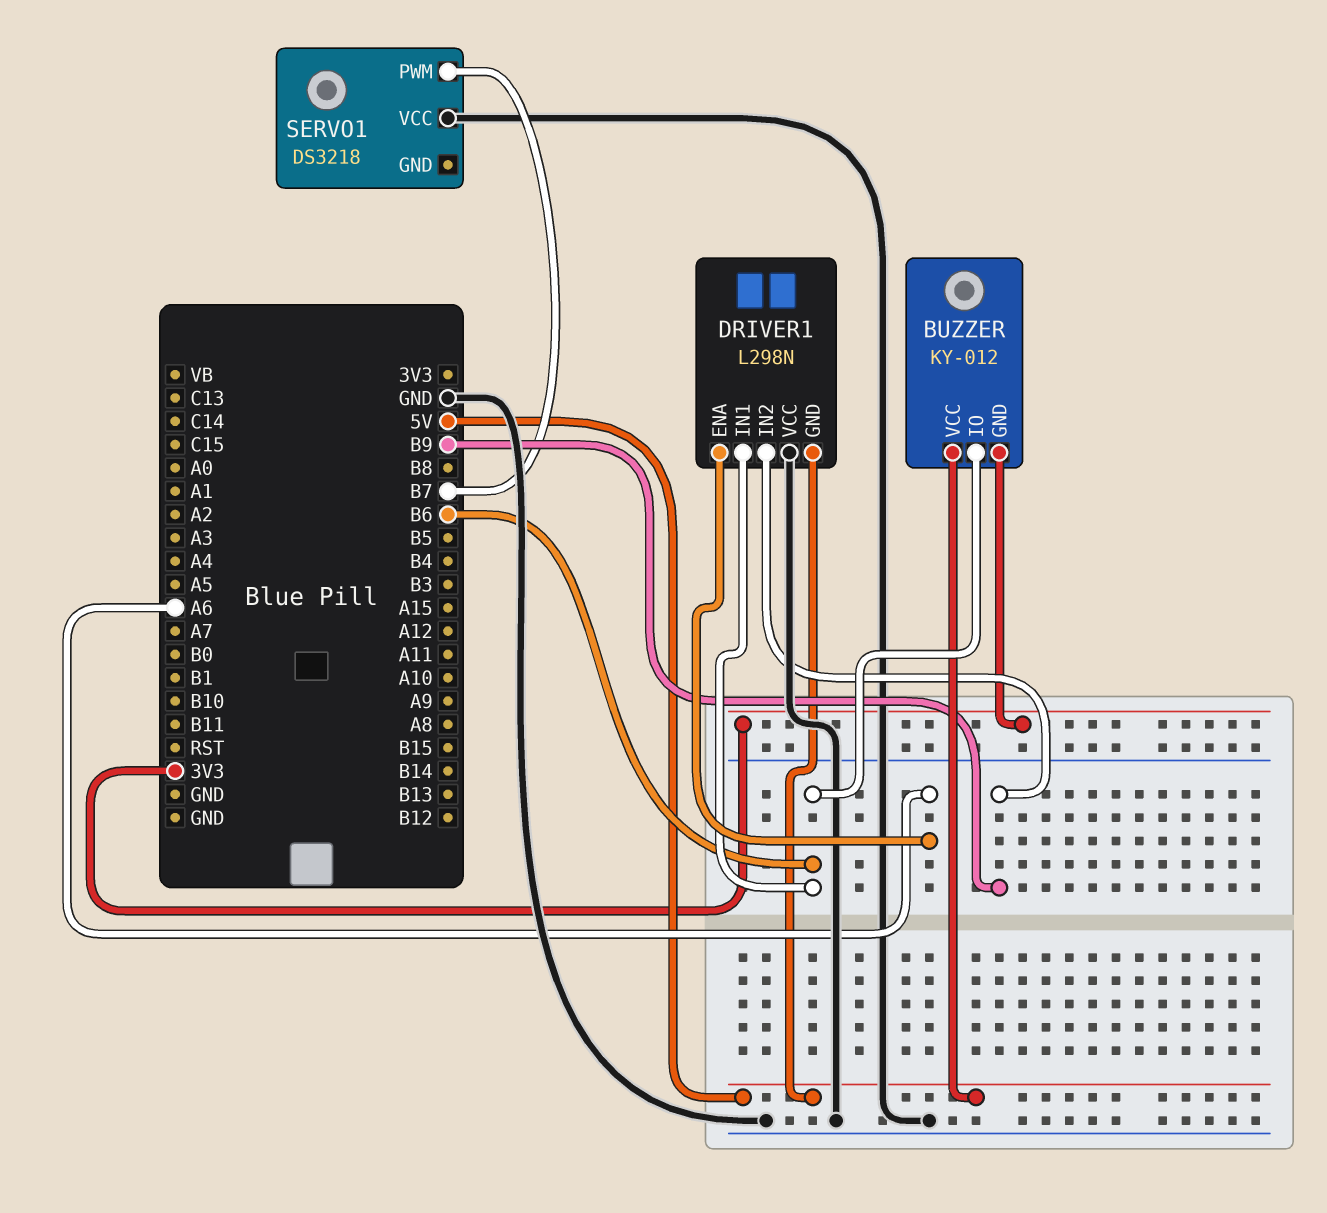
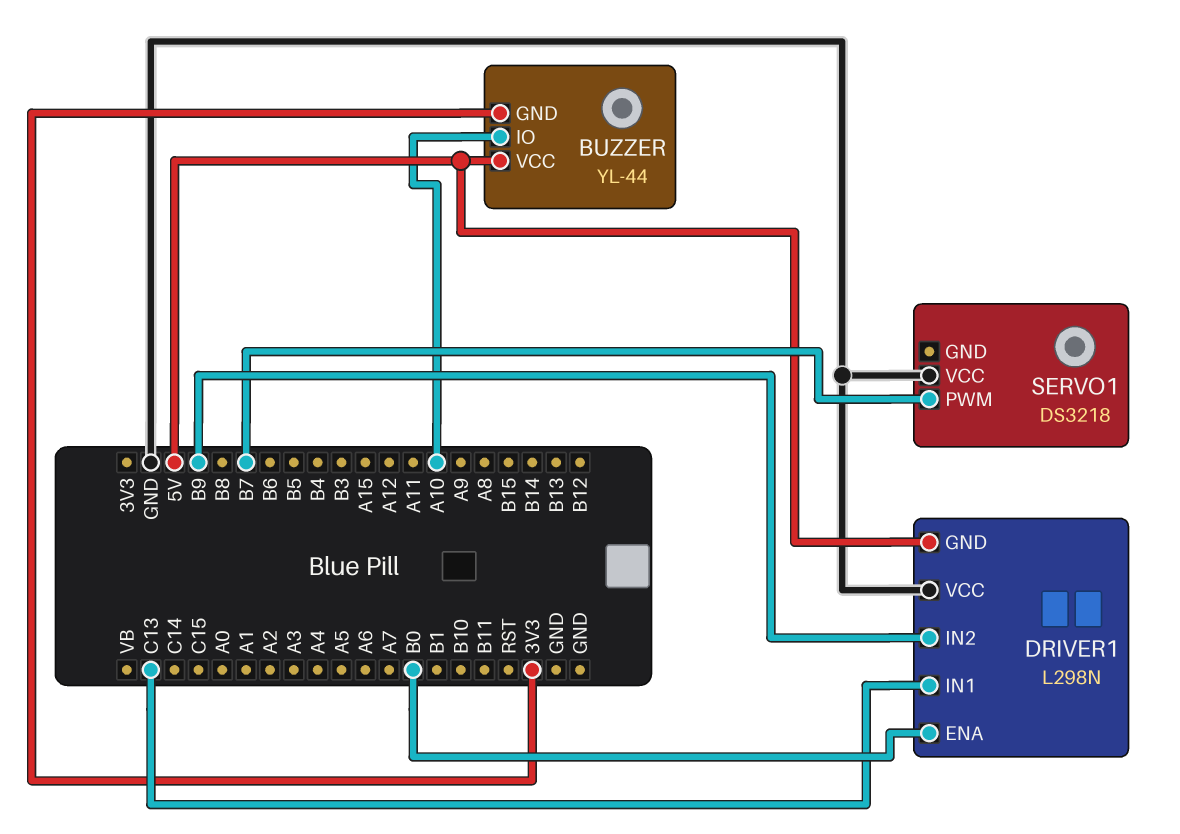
BUZZER: KY-012 -> YL-44
BUZZER pin IO: B6 -> A10
DRIVER1 pin ENA: A6 -> B0
DRIVER1 pin IN1: B6 -> C13

